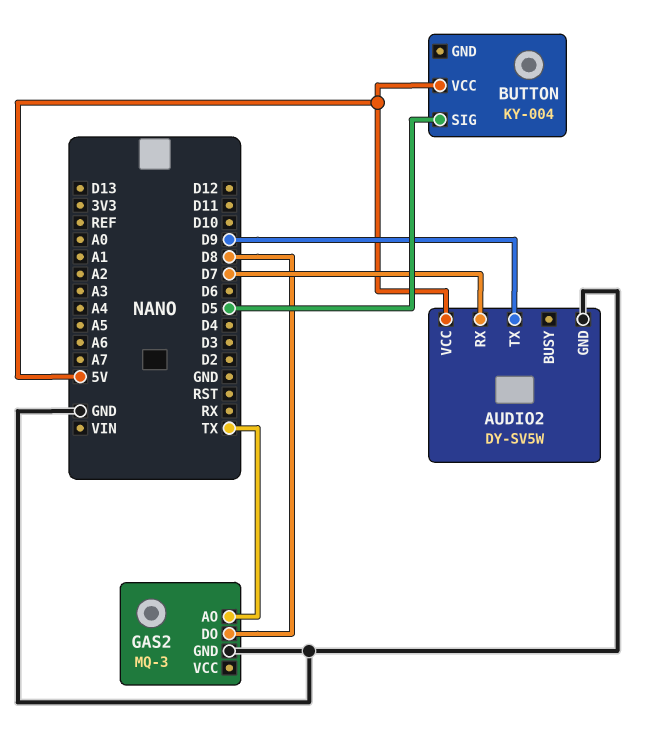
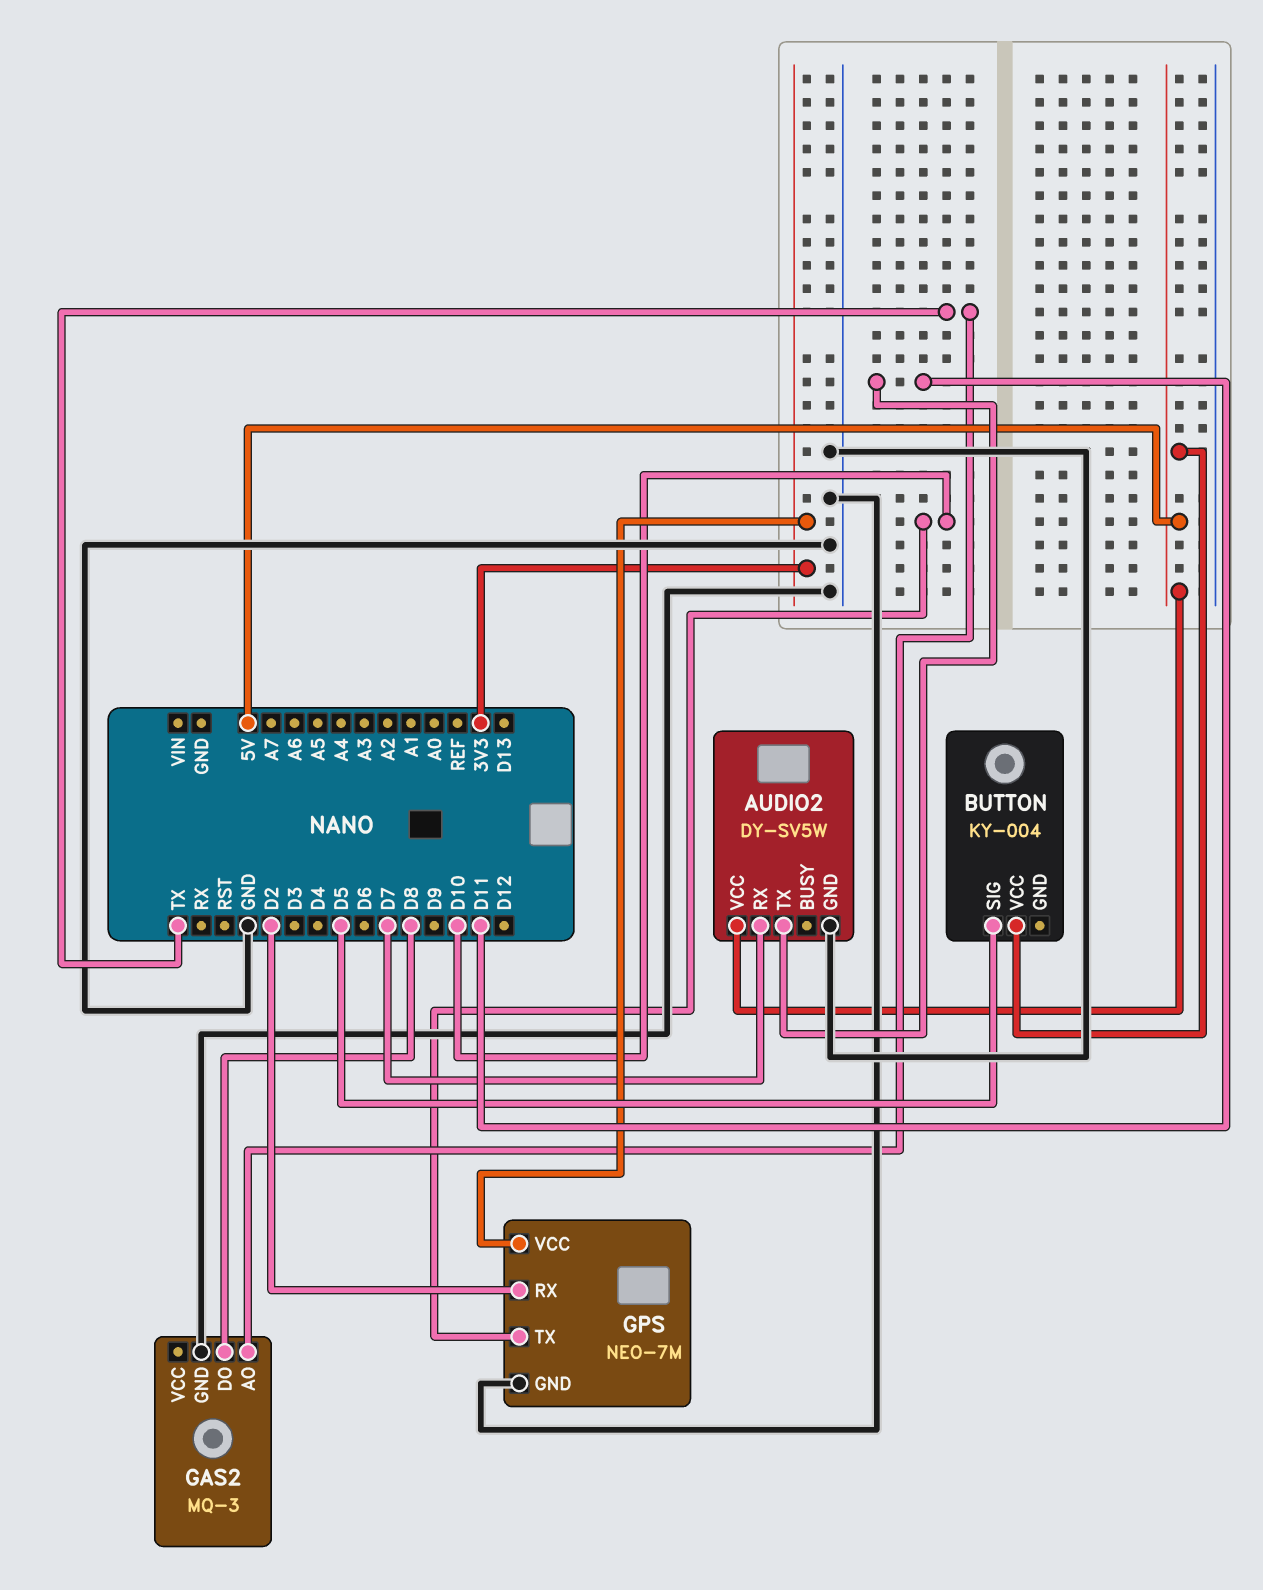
AUDIO2 pin TX: D9 -> D11
GPS: none -> NEO-7M
GPS pin GND: none -> GND
GPS pin RX: none -> D2
GPS pin TX: none -> D10
GPS pin VCC: none -> 3V3

